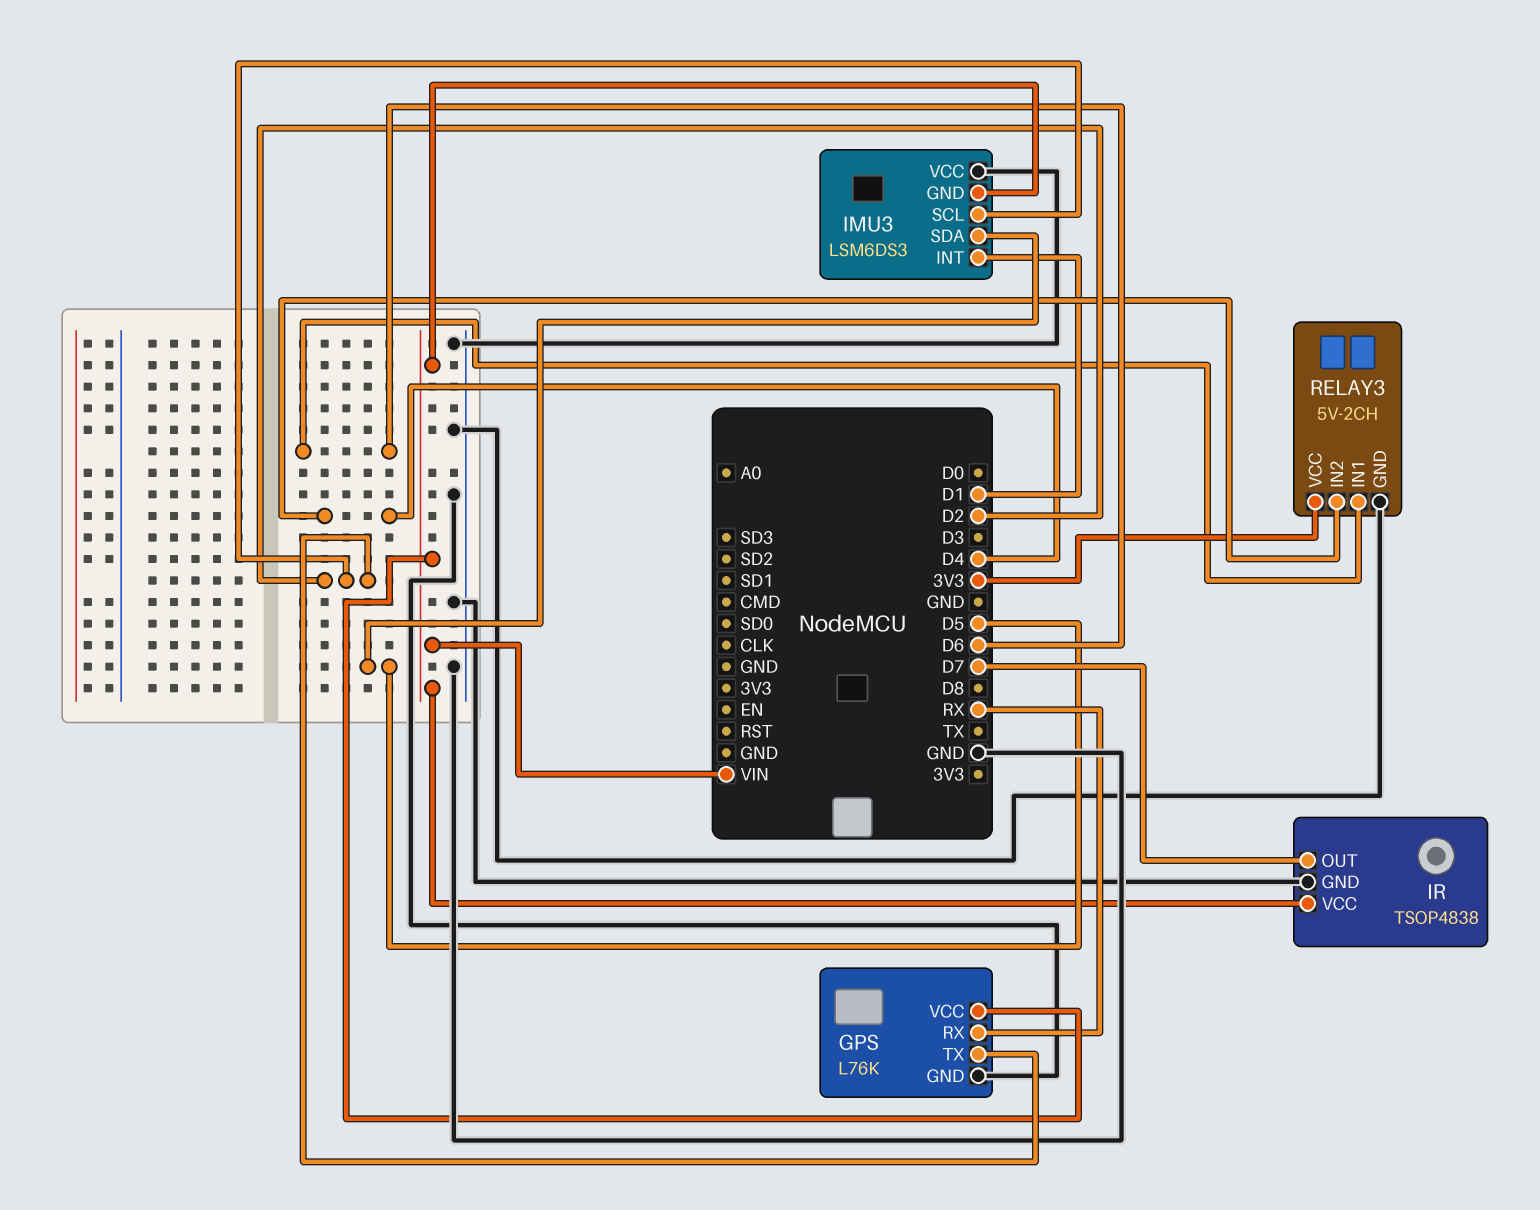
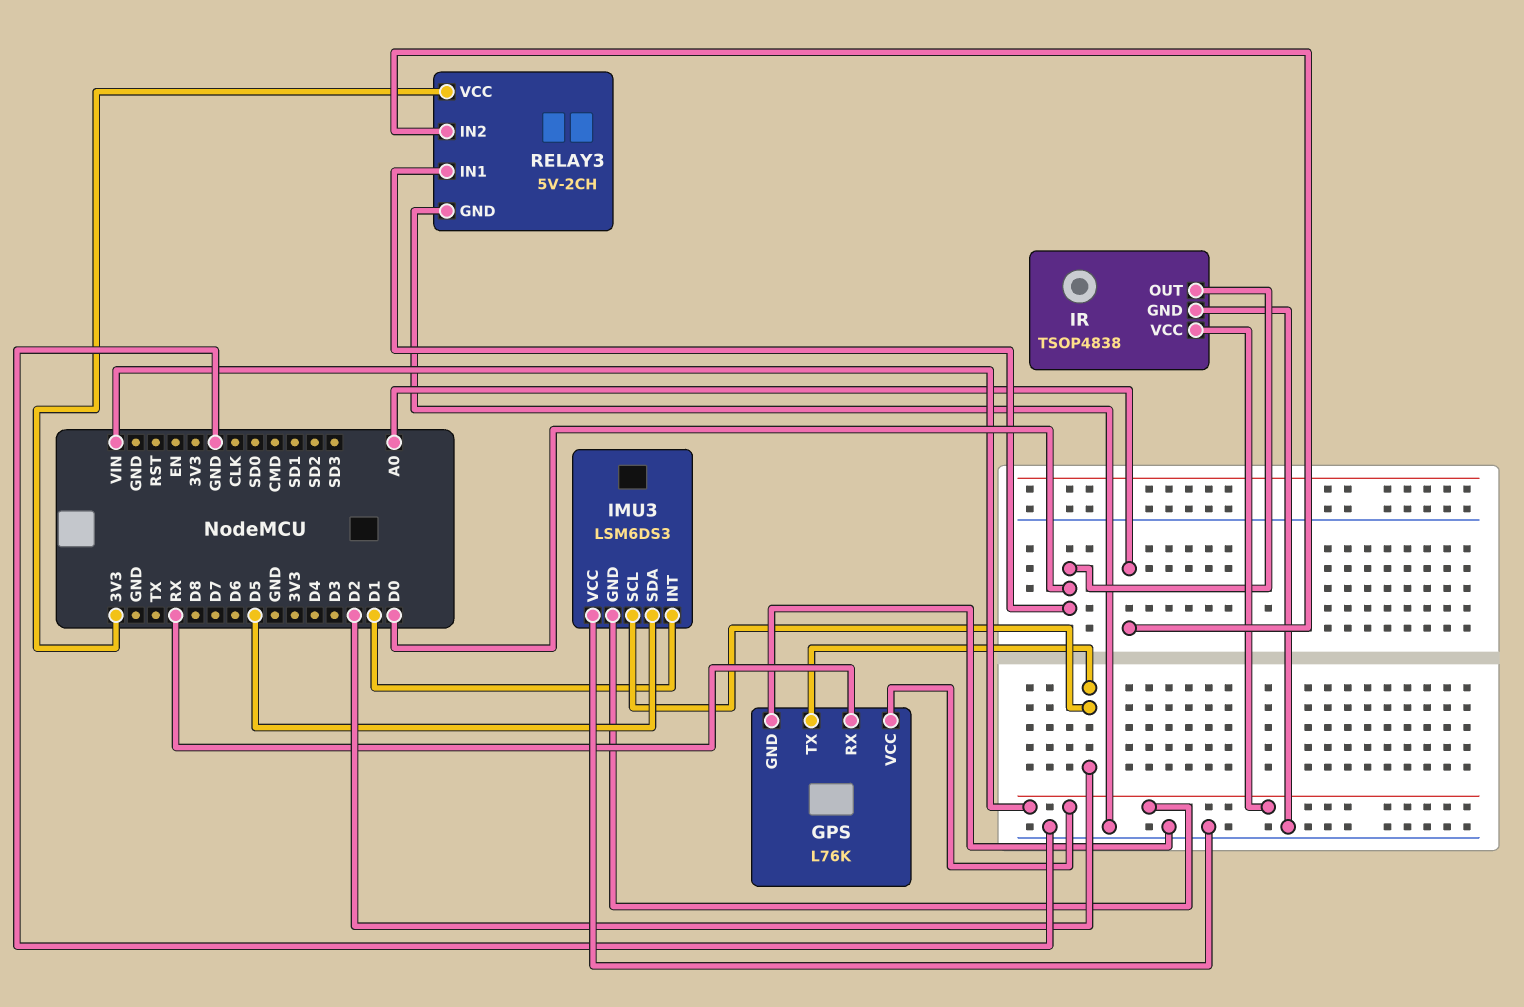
IR pin OUT: D7 -> D0
RELAY3 pin IN1: D6 -> D0
RELAY3 pin IN2: D4 -> A0

